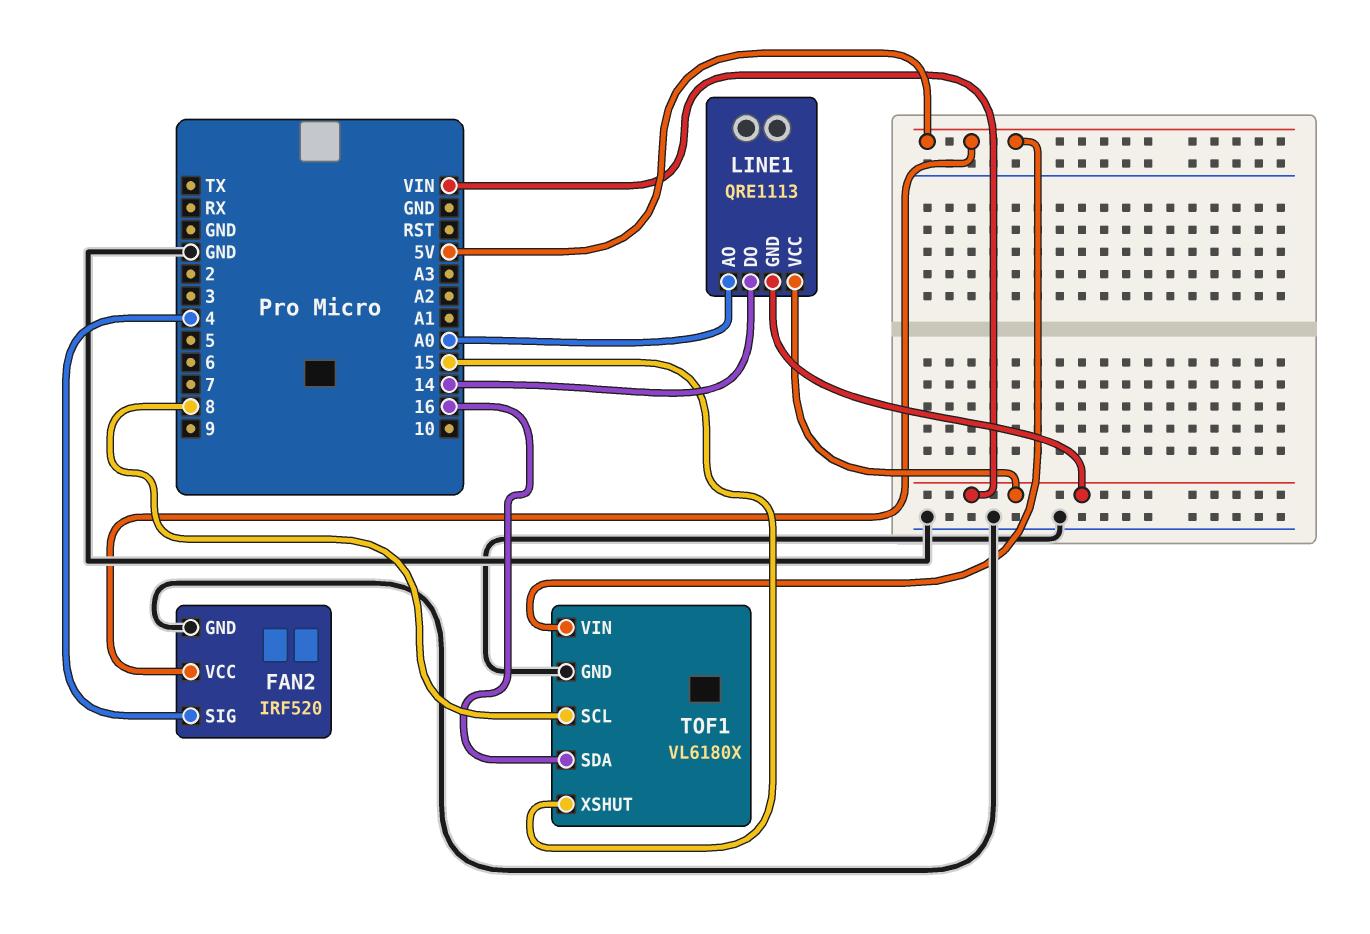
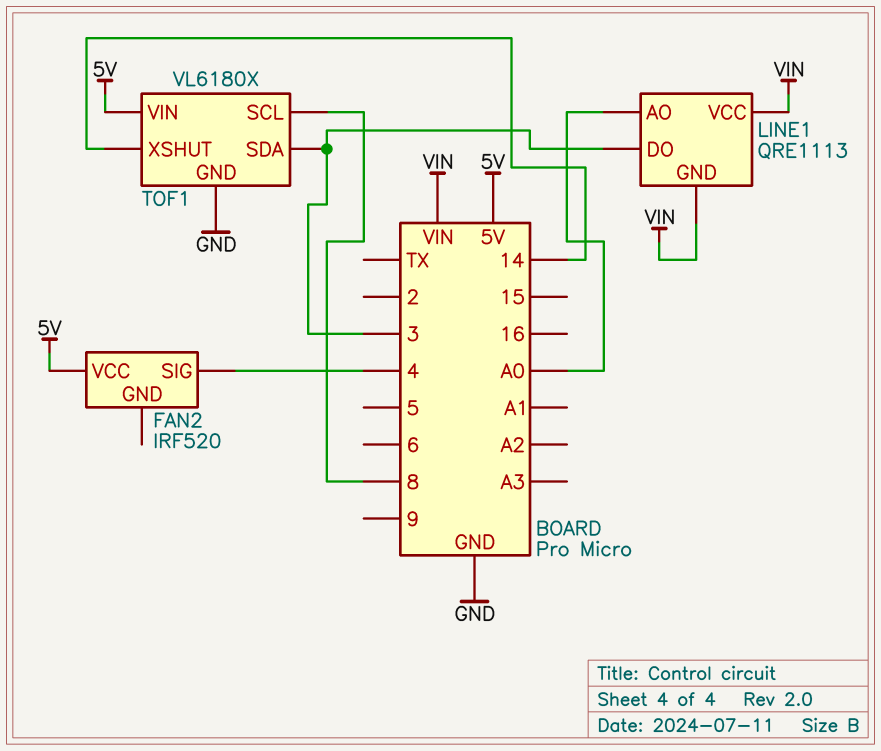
FAN2 pin GND: GND -> none
LINE1 pin DO: 14 -> 3
TOF1 pin SDA: 16 -> 3
TOF1 pin XSHUT: 15 -> 14

